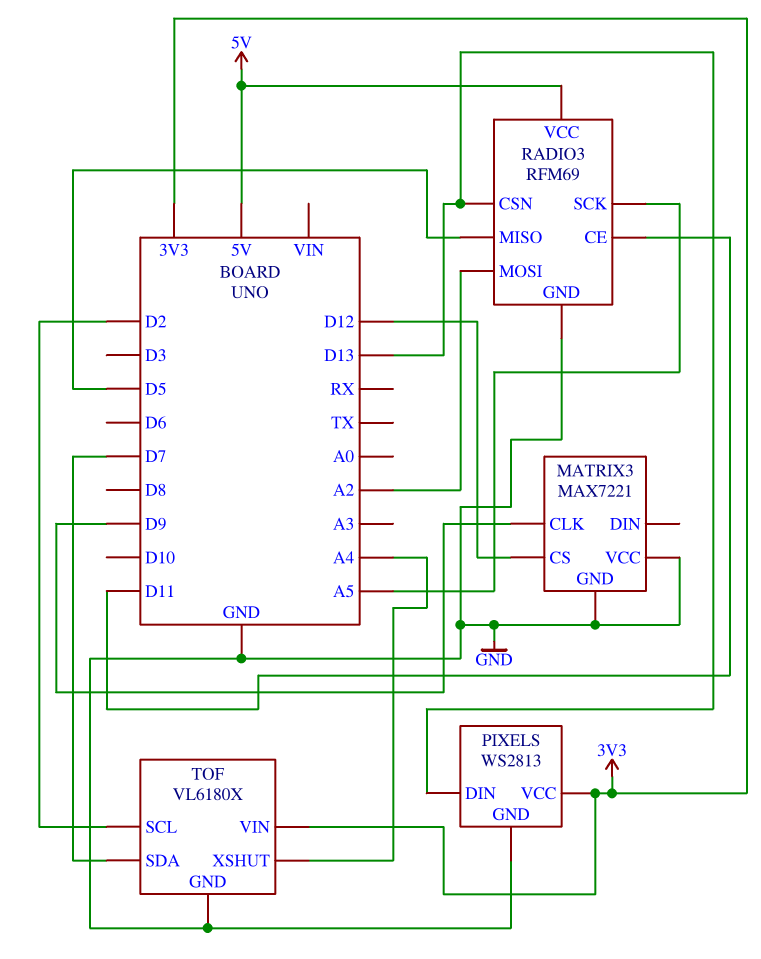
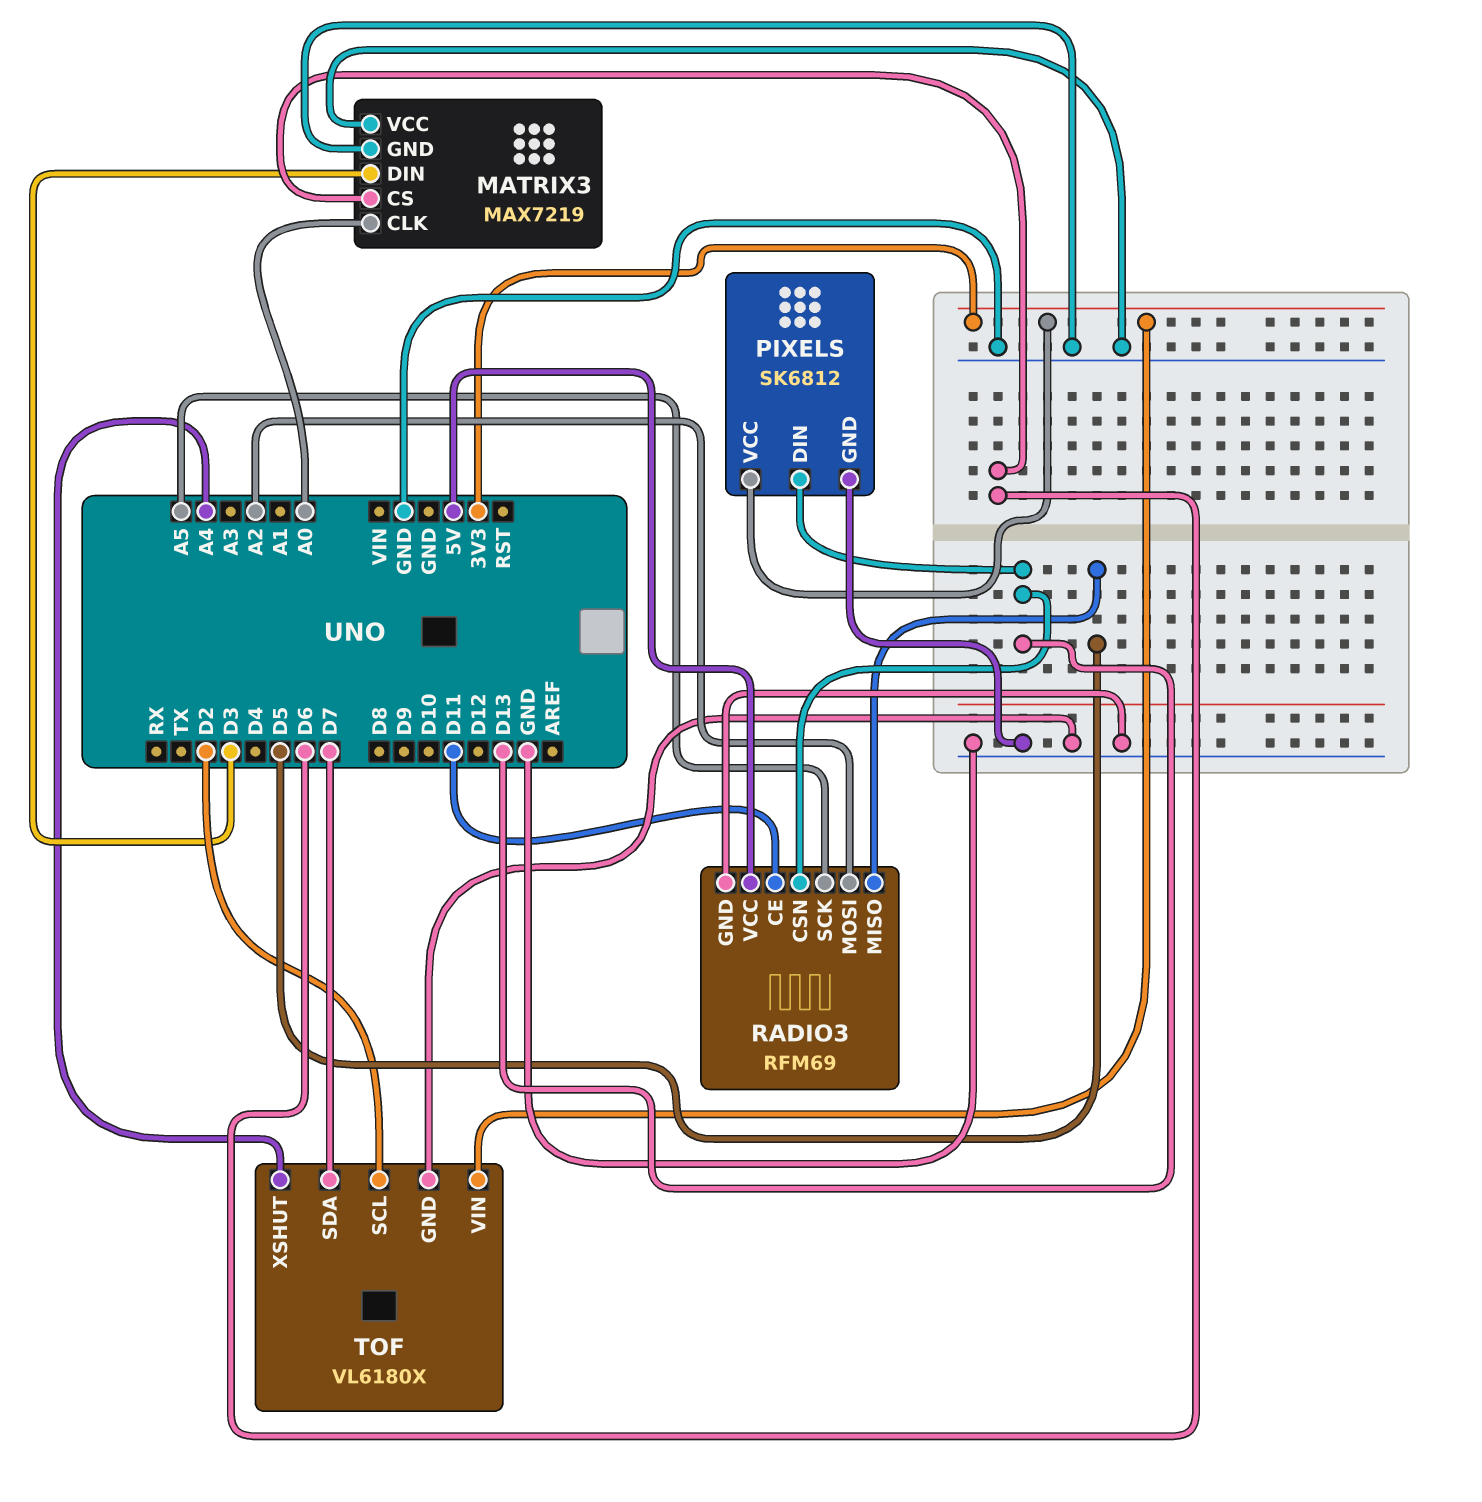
MATRIX3: MAX7221 -> MAX7219
MATRIX3 pin CLK: D9 -> A0
MATRIX3 pin CS: D12 -> D6
MATRIX3 pin DIN: none -> D3
PIXELS: WS2813 -> SK6812

